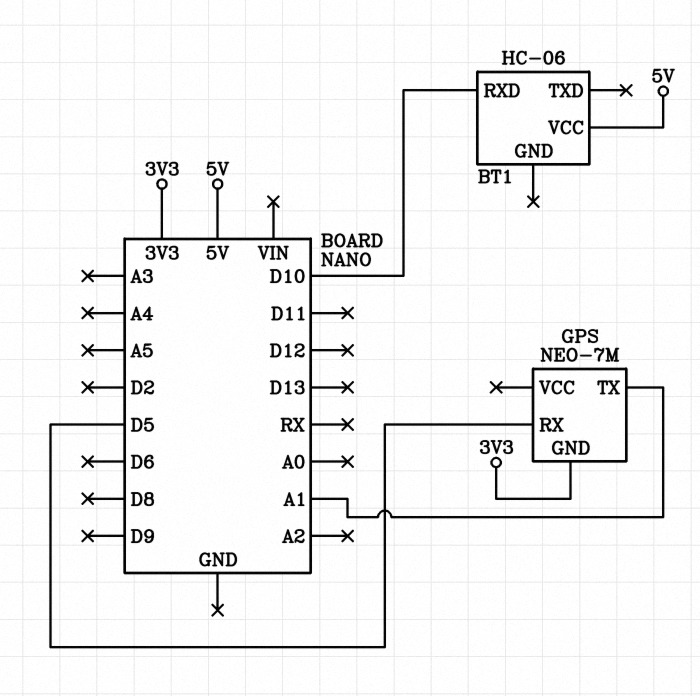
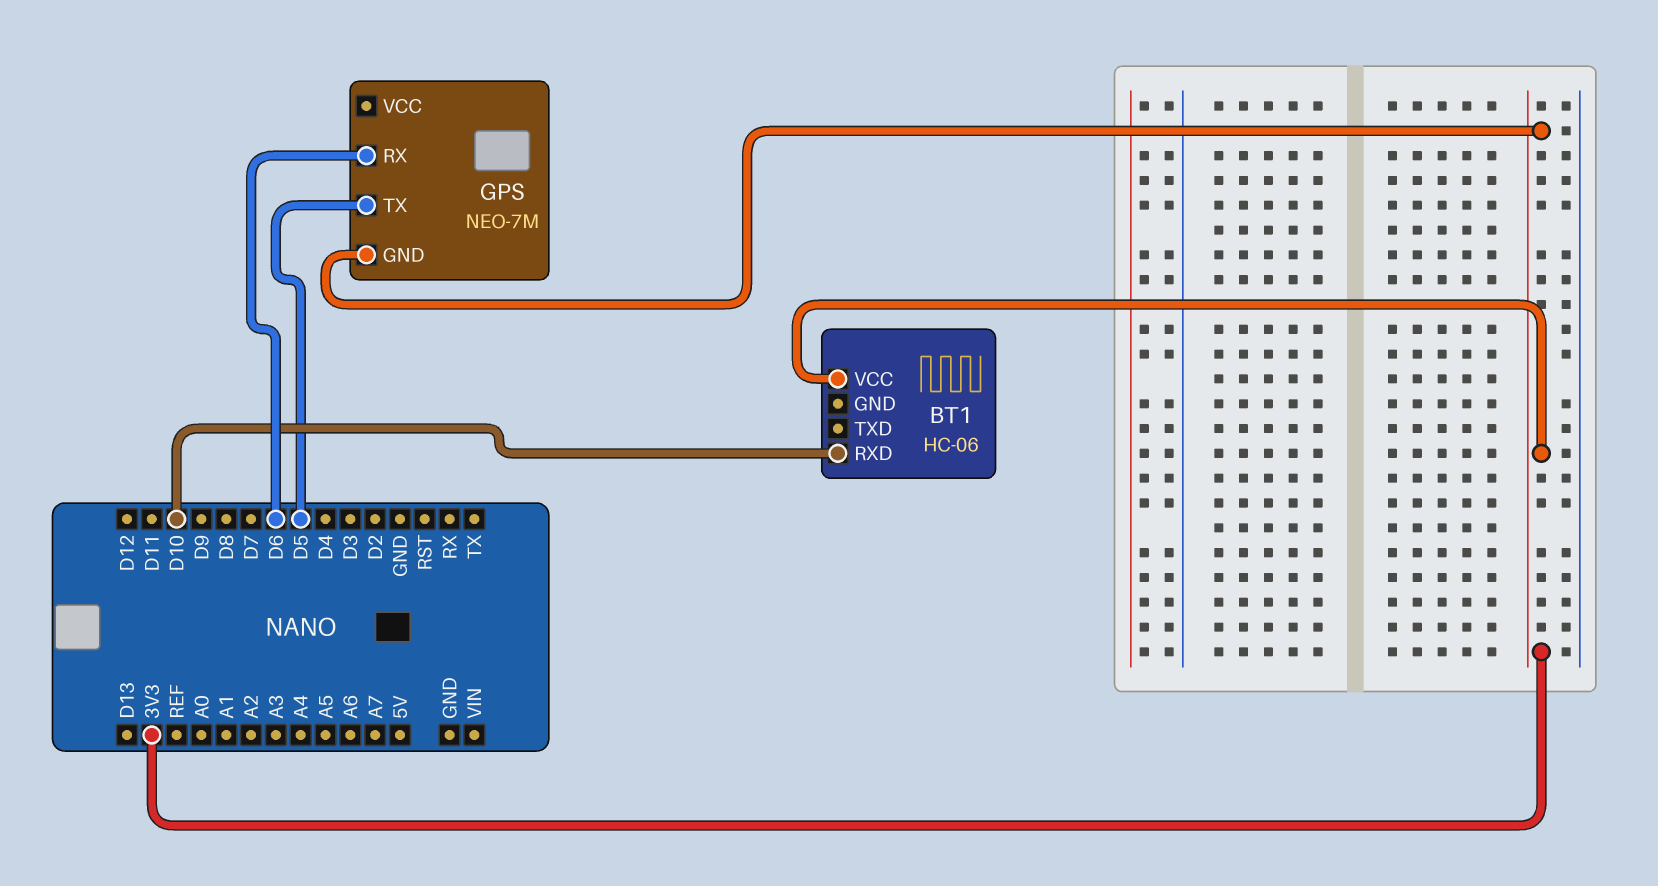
BT1 pin VCC: 5V -> 3V3
GPS pin RX: D5 -> D6
GPS pin TX: A1 -> D5

